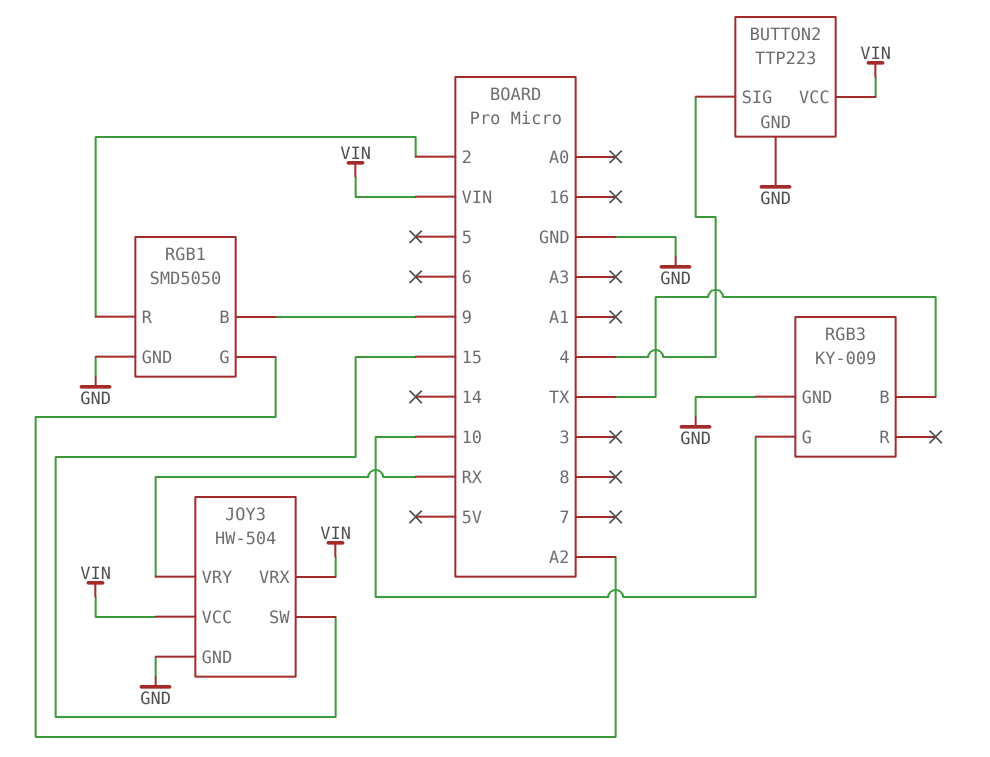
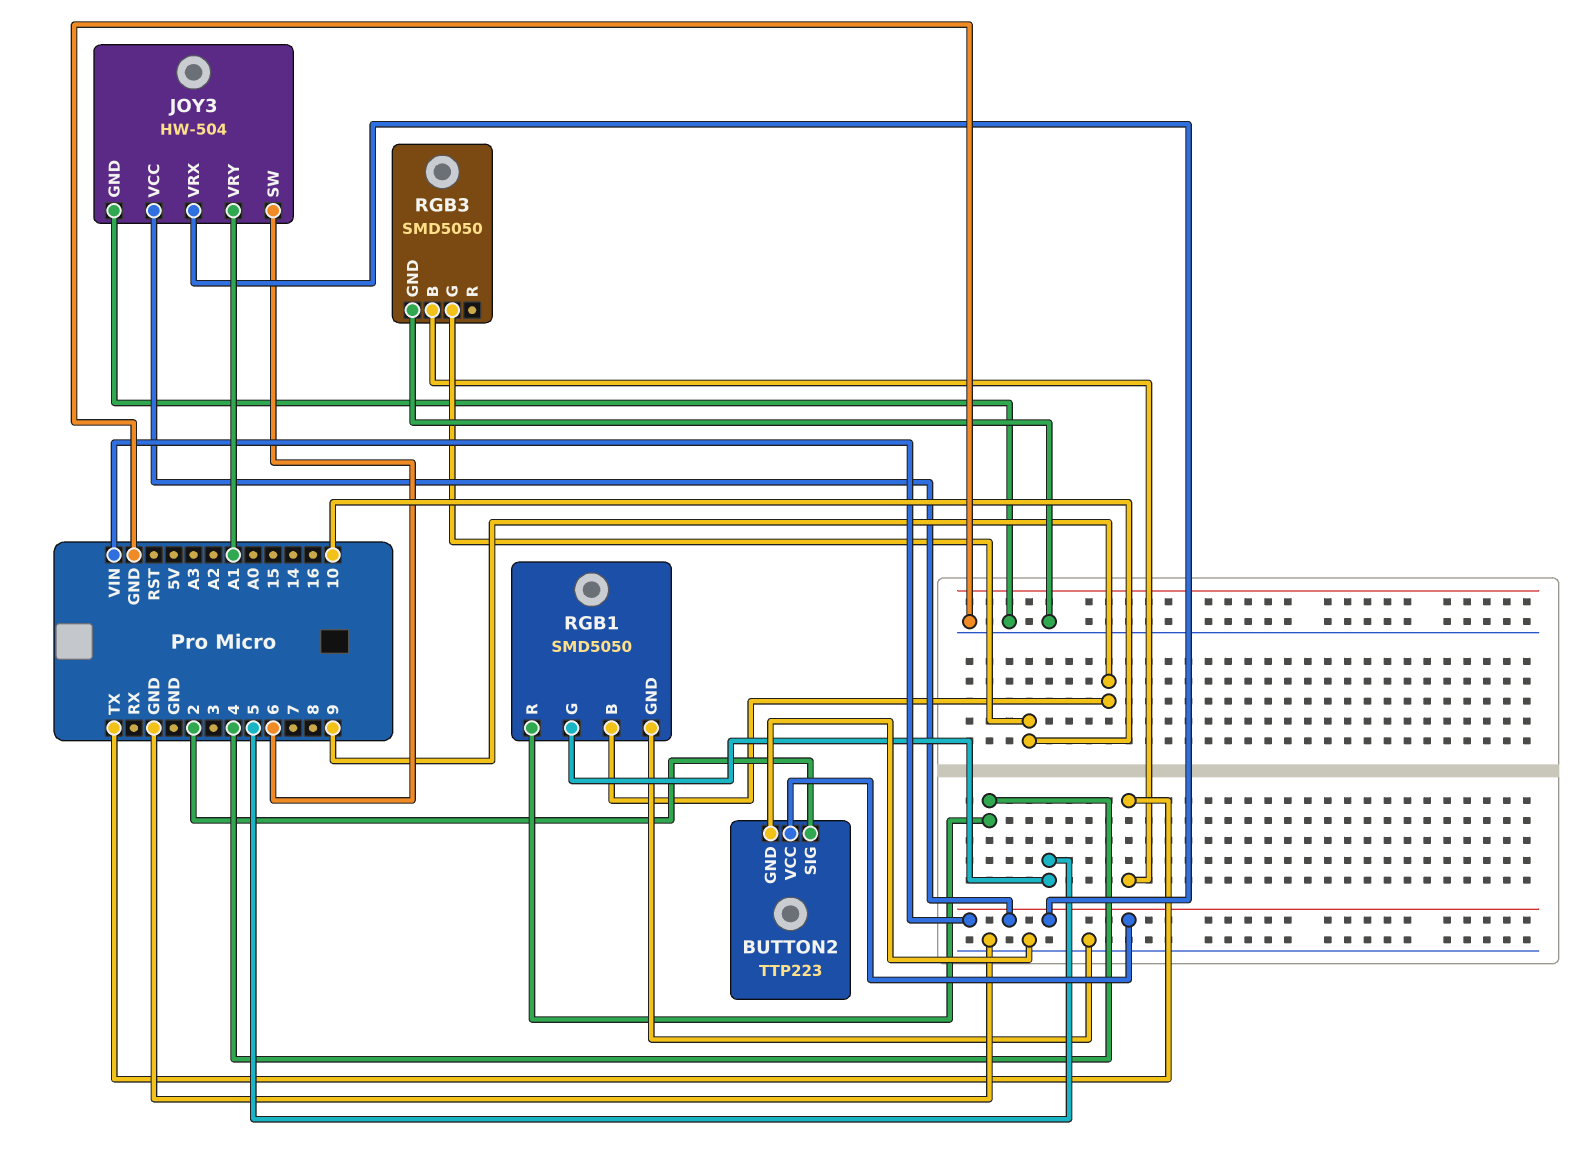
BUTTON2 pin SIG: 4 -> 2
JOY3 pin SW: 15 -> 6
JOY3 pin VRY: RX -> A1
RGB1 pin G: A2 -> 5
RGB1 pin R: 2 -> 4
RGB3: KY-009 -> SMD5050

